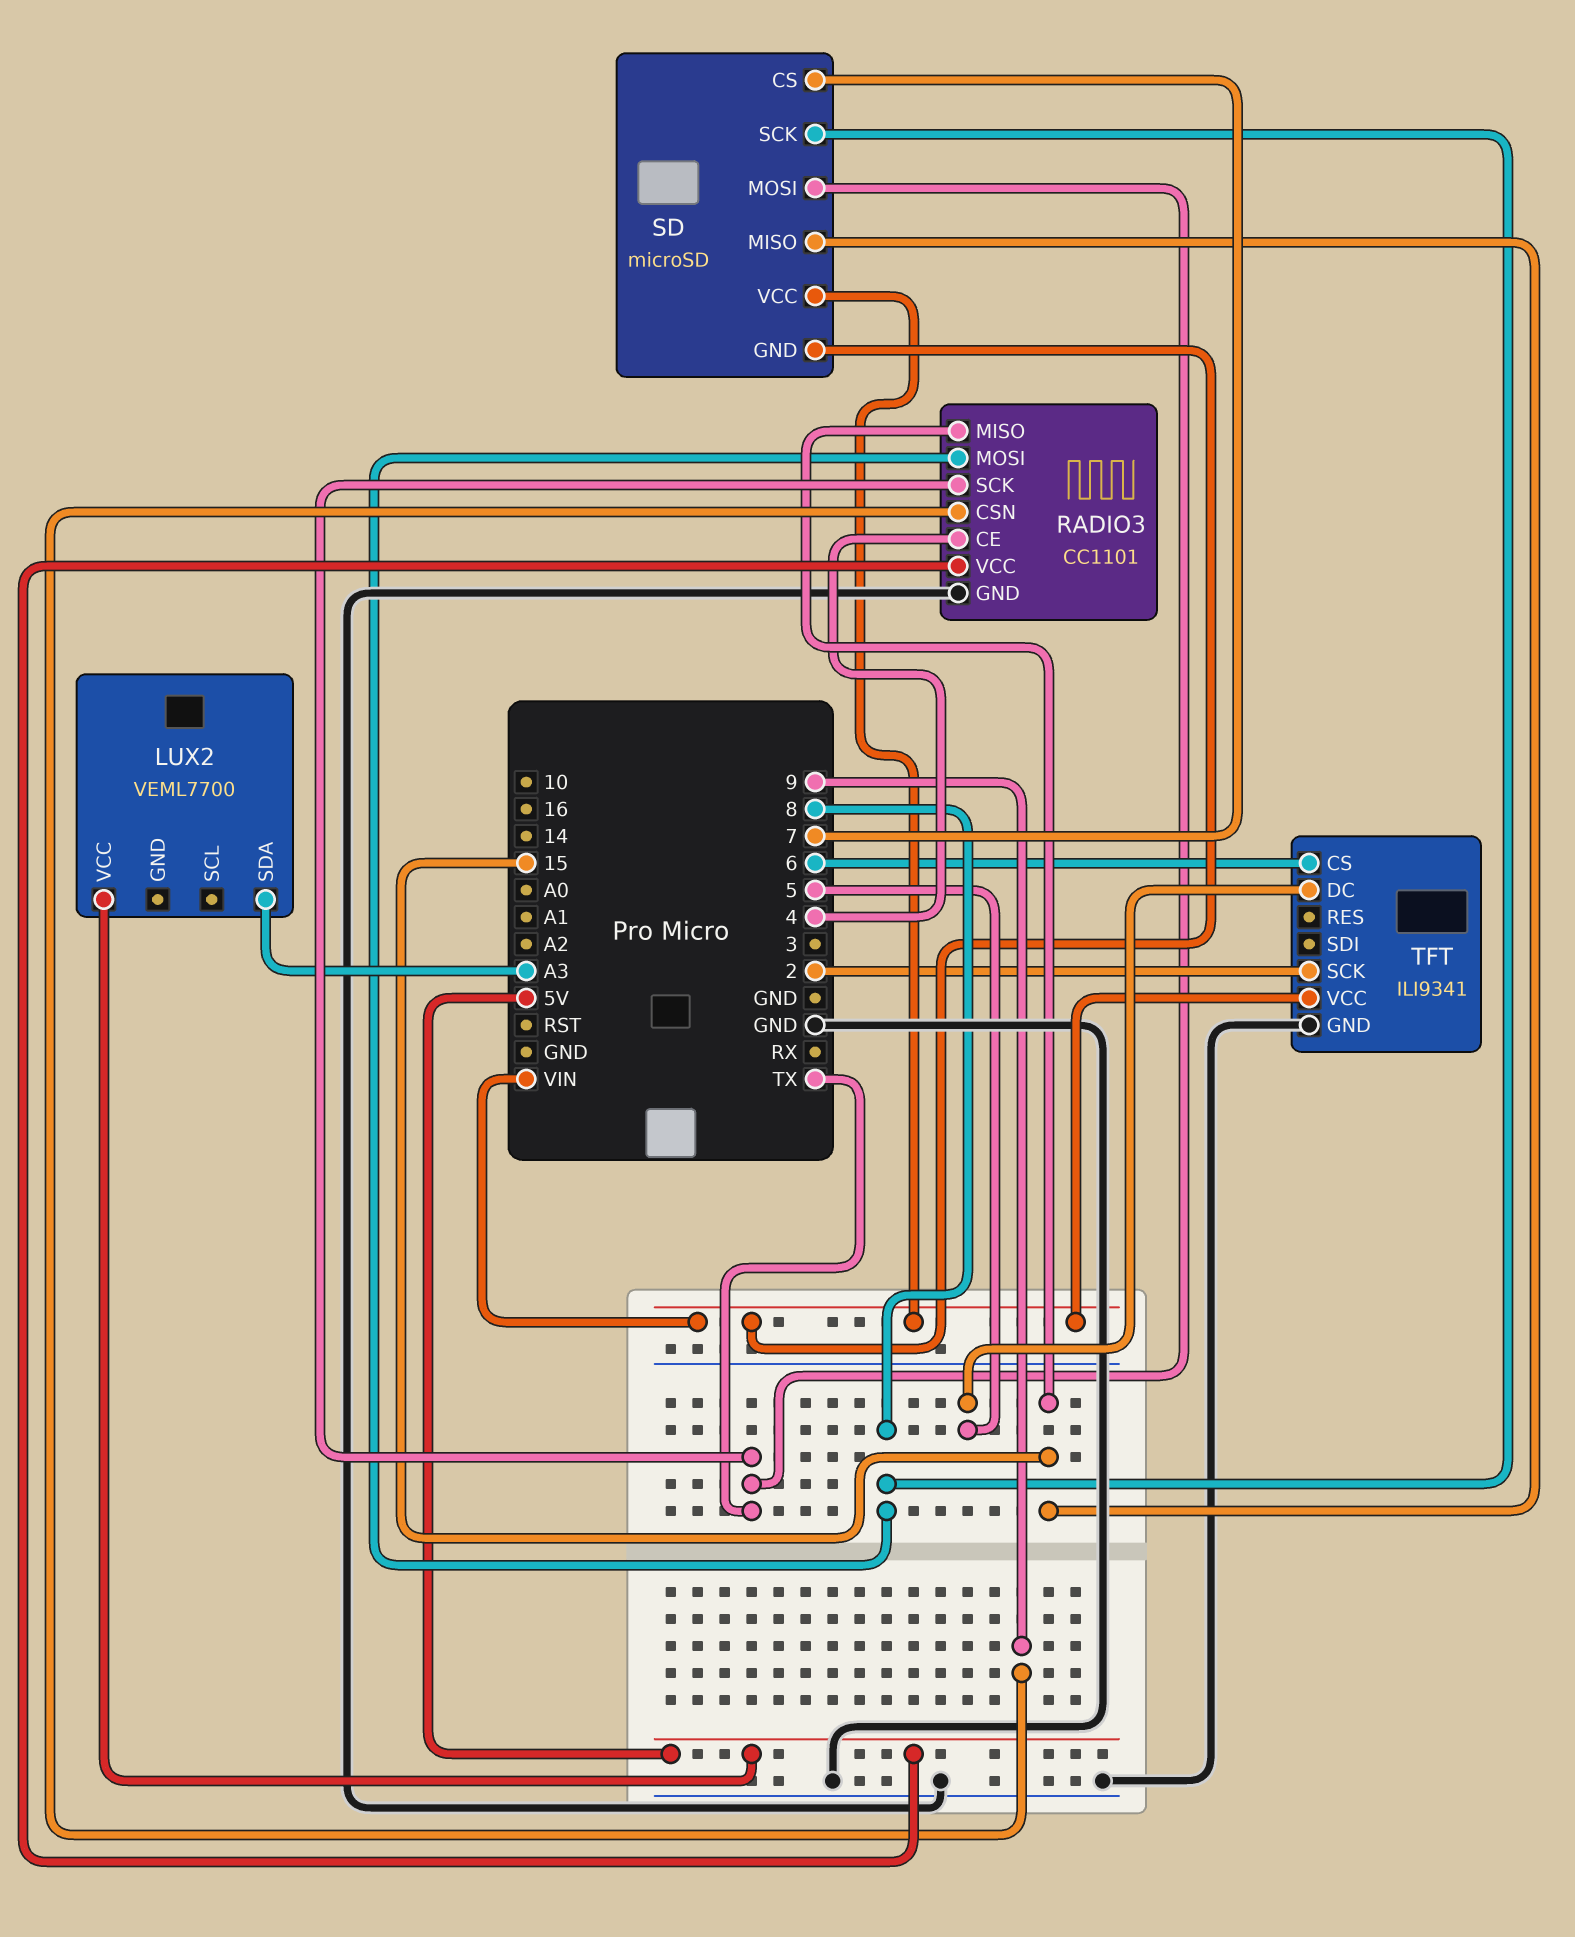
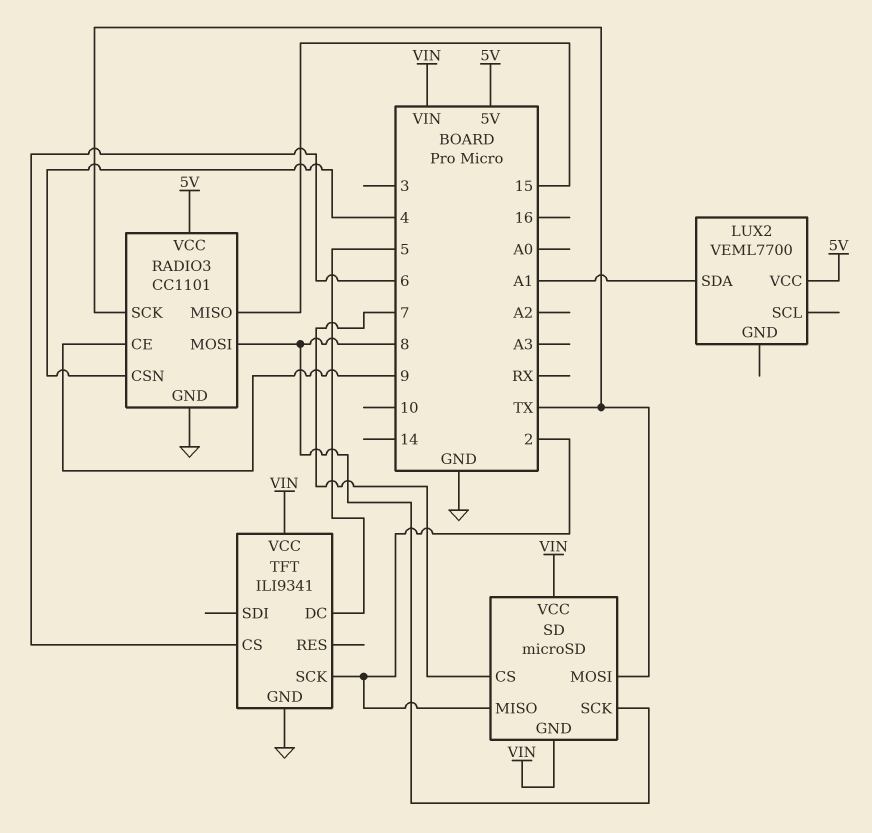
LUX2 pin SDA: A3 -> A1
RADIO3 pin CE: 4 -> 9
RADIO3 pin CSN: 9 -> 4
SD pin MISO: 15 -> 2

